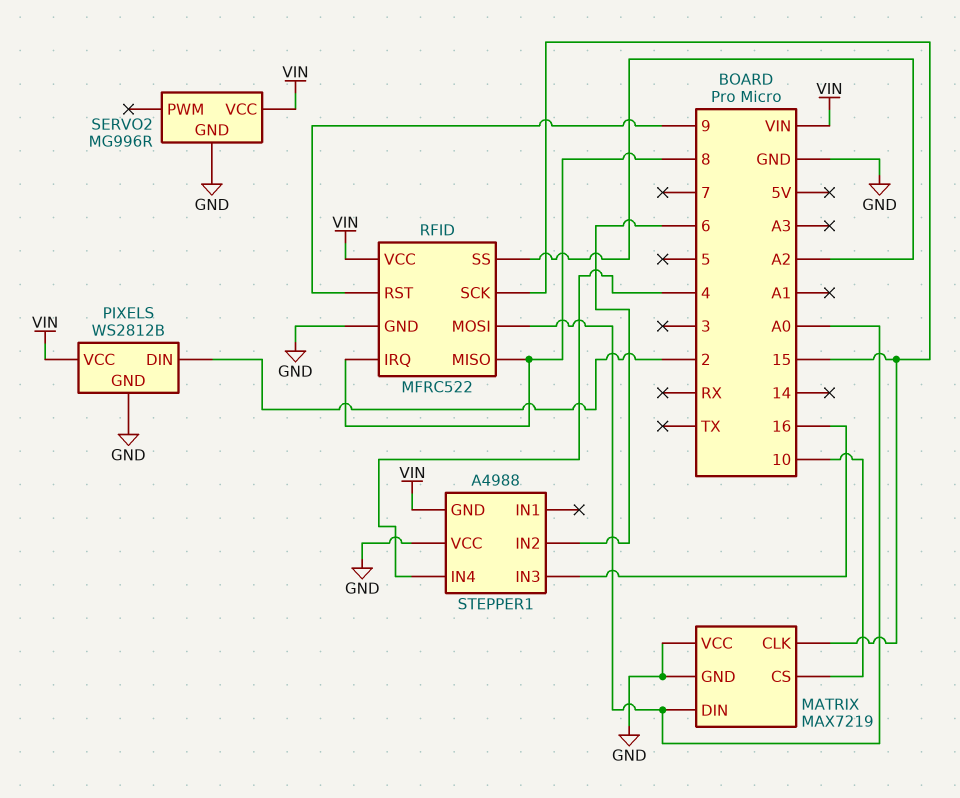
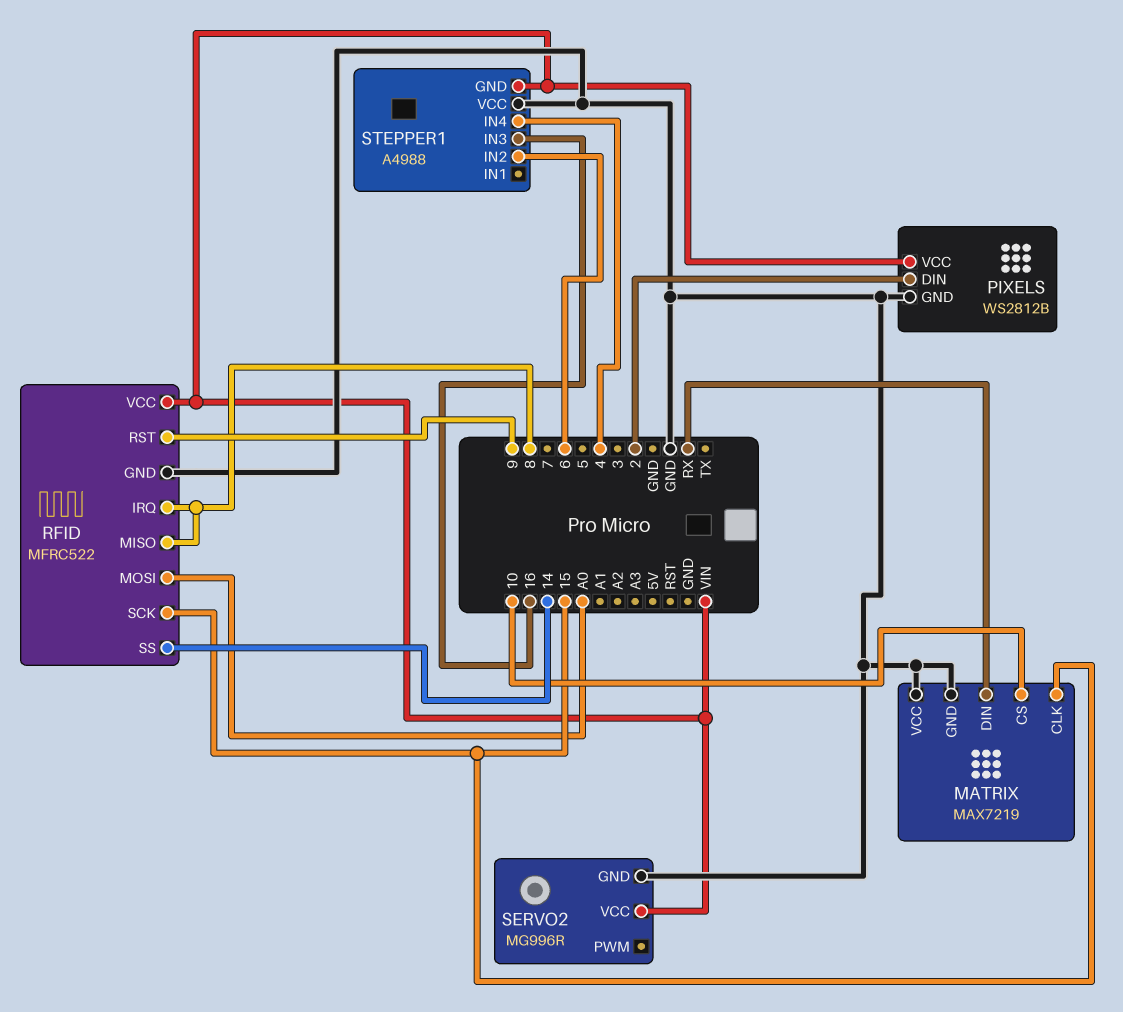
MATRIX pin DIN: A0 -> RX
RFID pin SS: A2 -> 14

